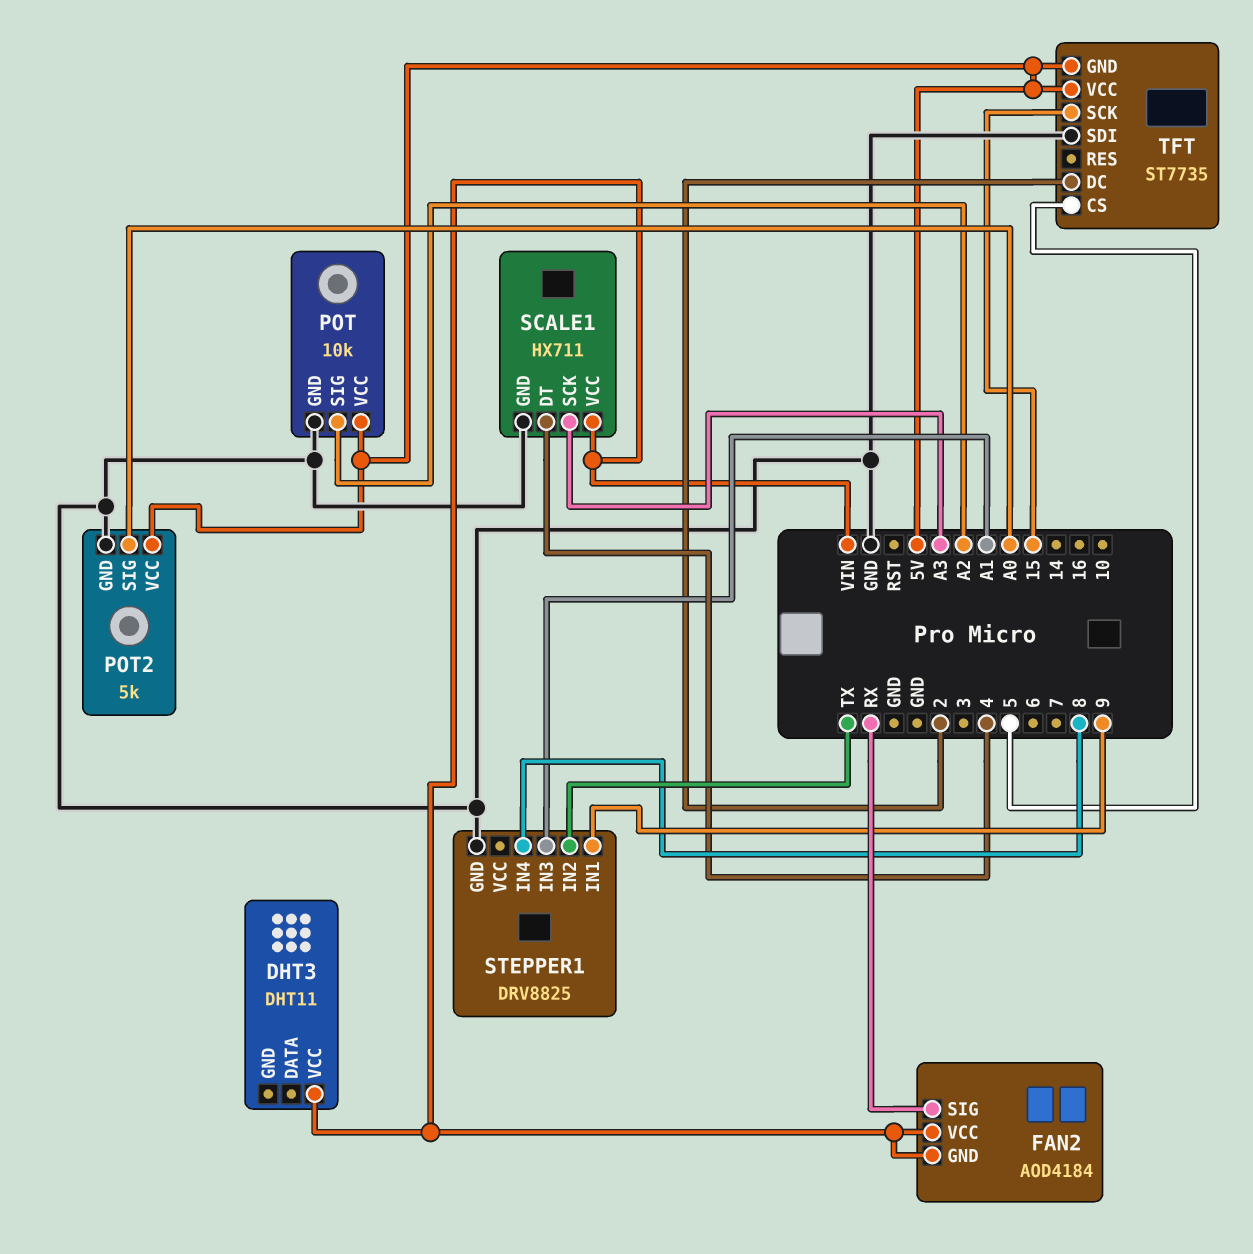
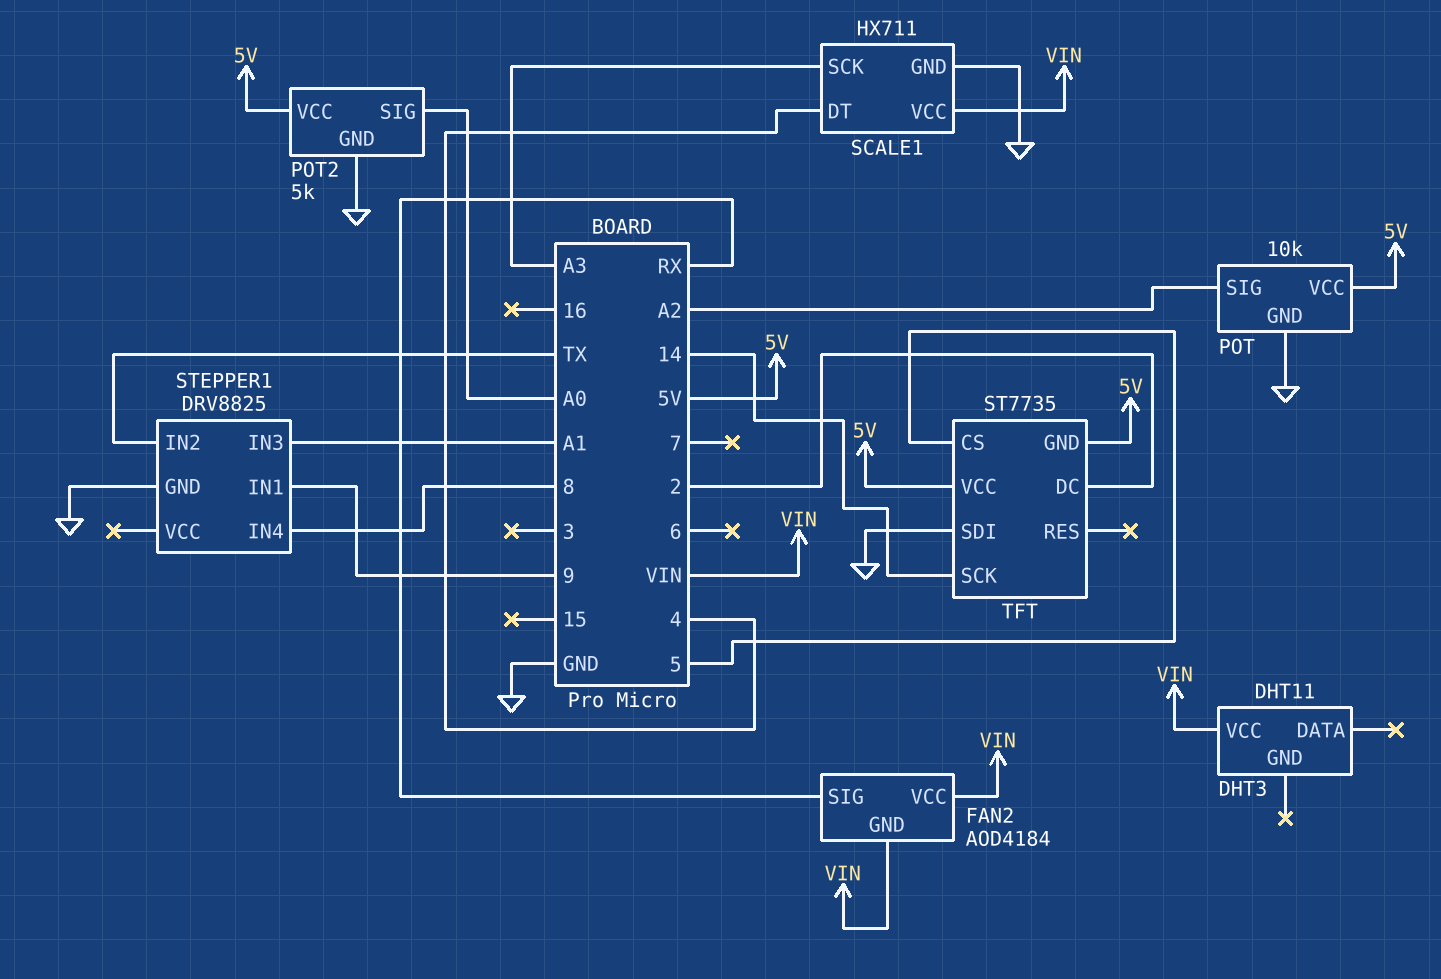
TFT pin SCK: 15 -> 14

